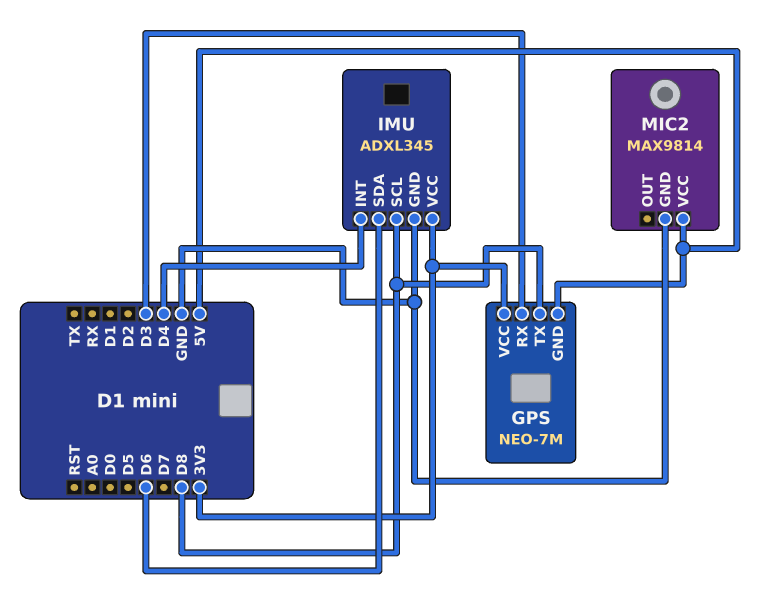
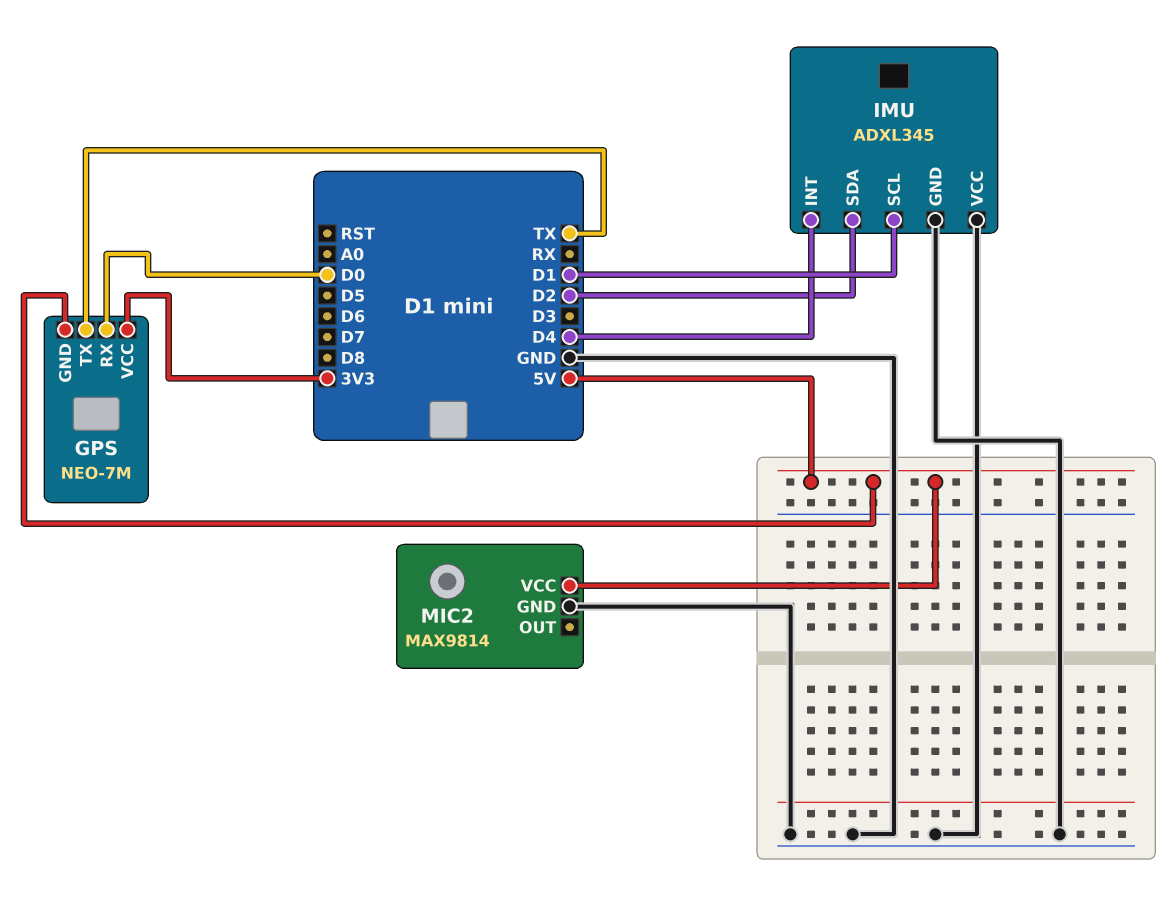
GPS pin RX: D3 -> D0
GPS pin TX: D8 -> TX
IMU pin SCL: D8 -> D1
IMU pin SDA: D6 -> D2
IMU pin VCC: 3V3 -> GND

